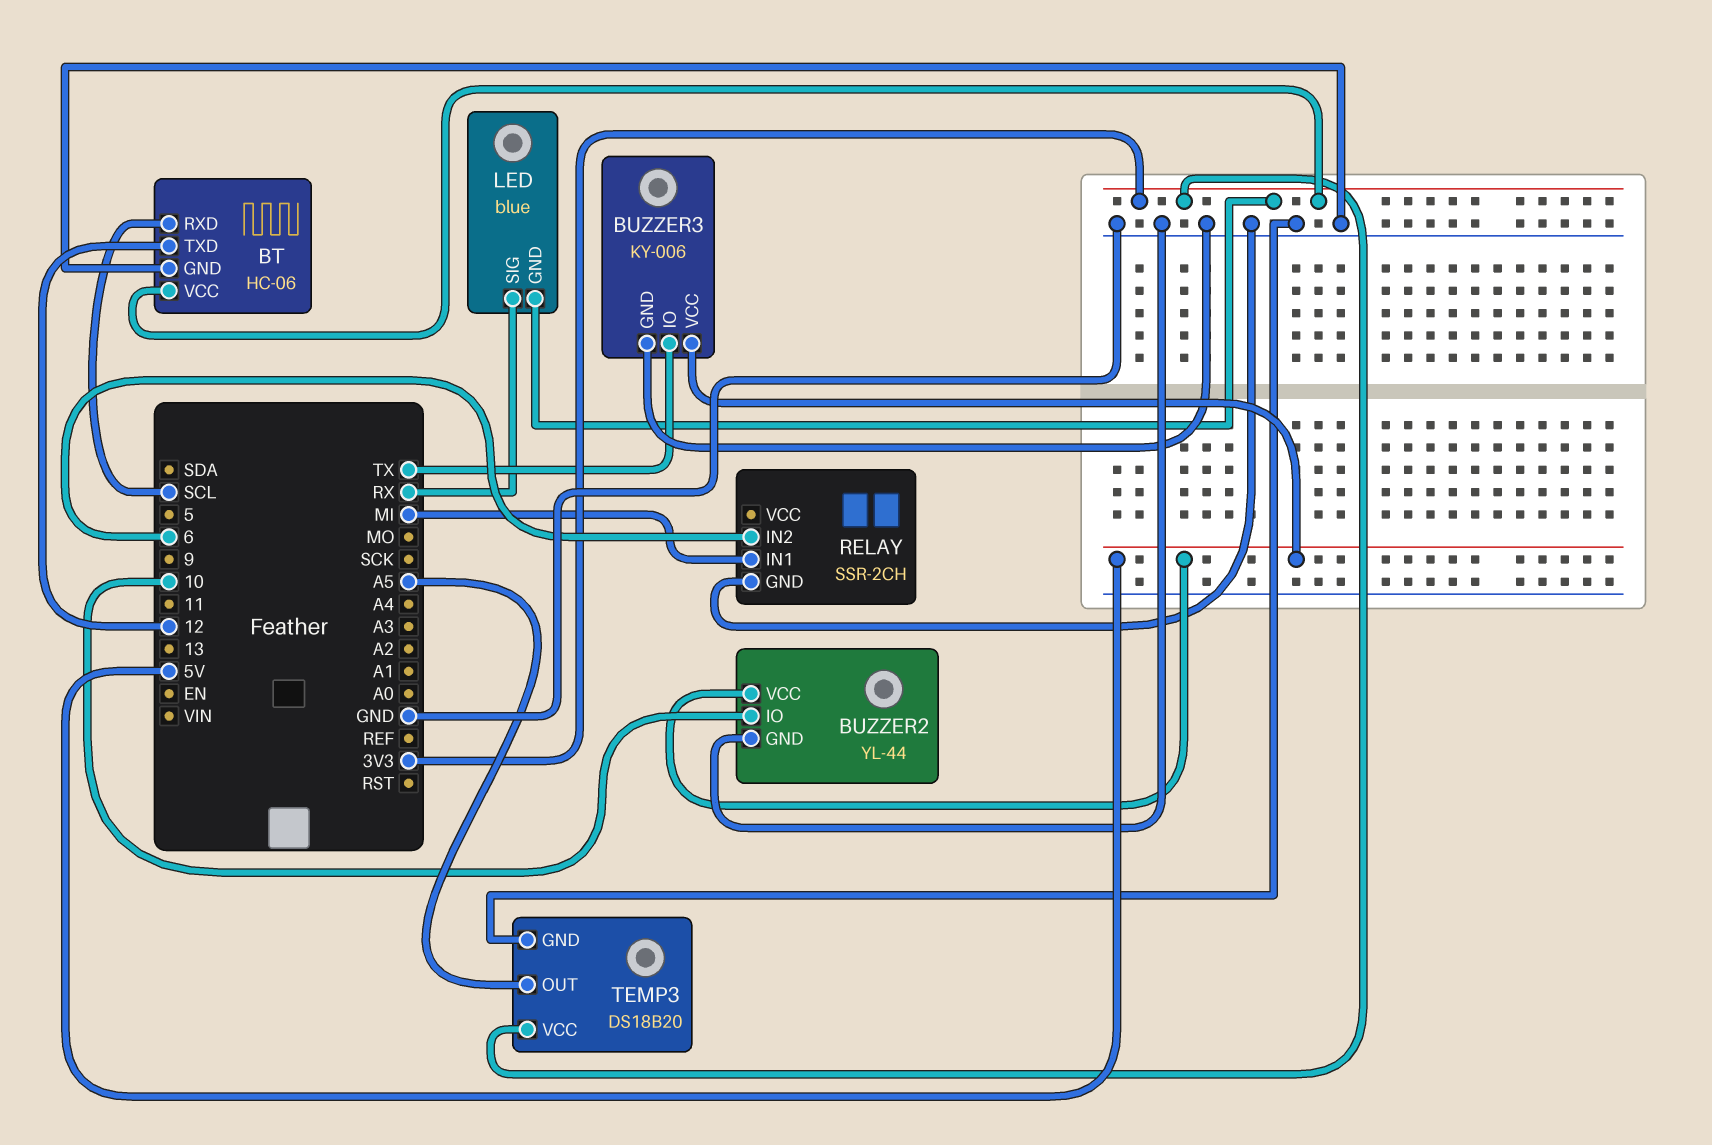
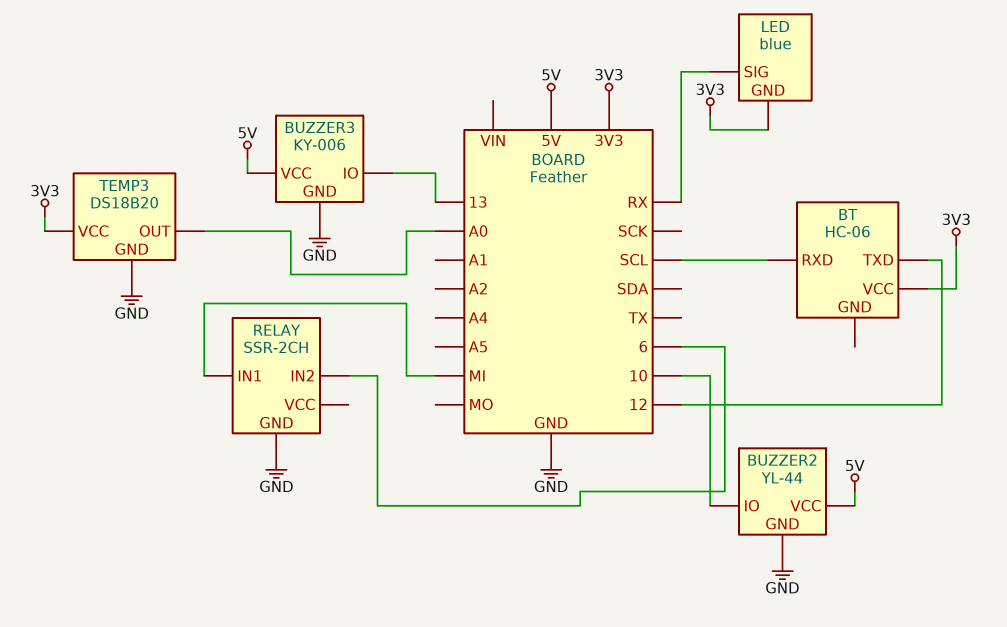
BT pin GND: GND -> none
BUZZER3 pin IO: TX -> 13
TEMP3 pin OUT: A5 -> A0

